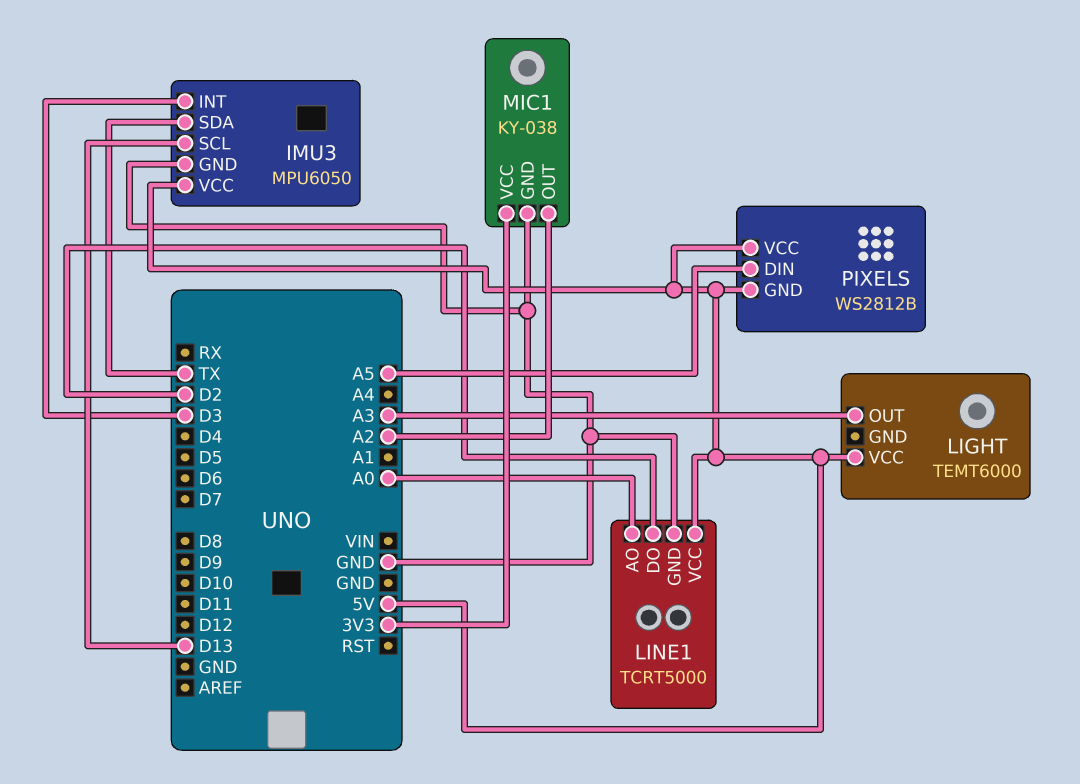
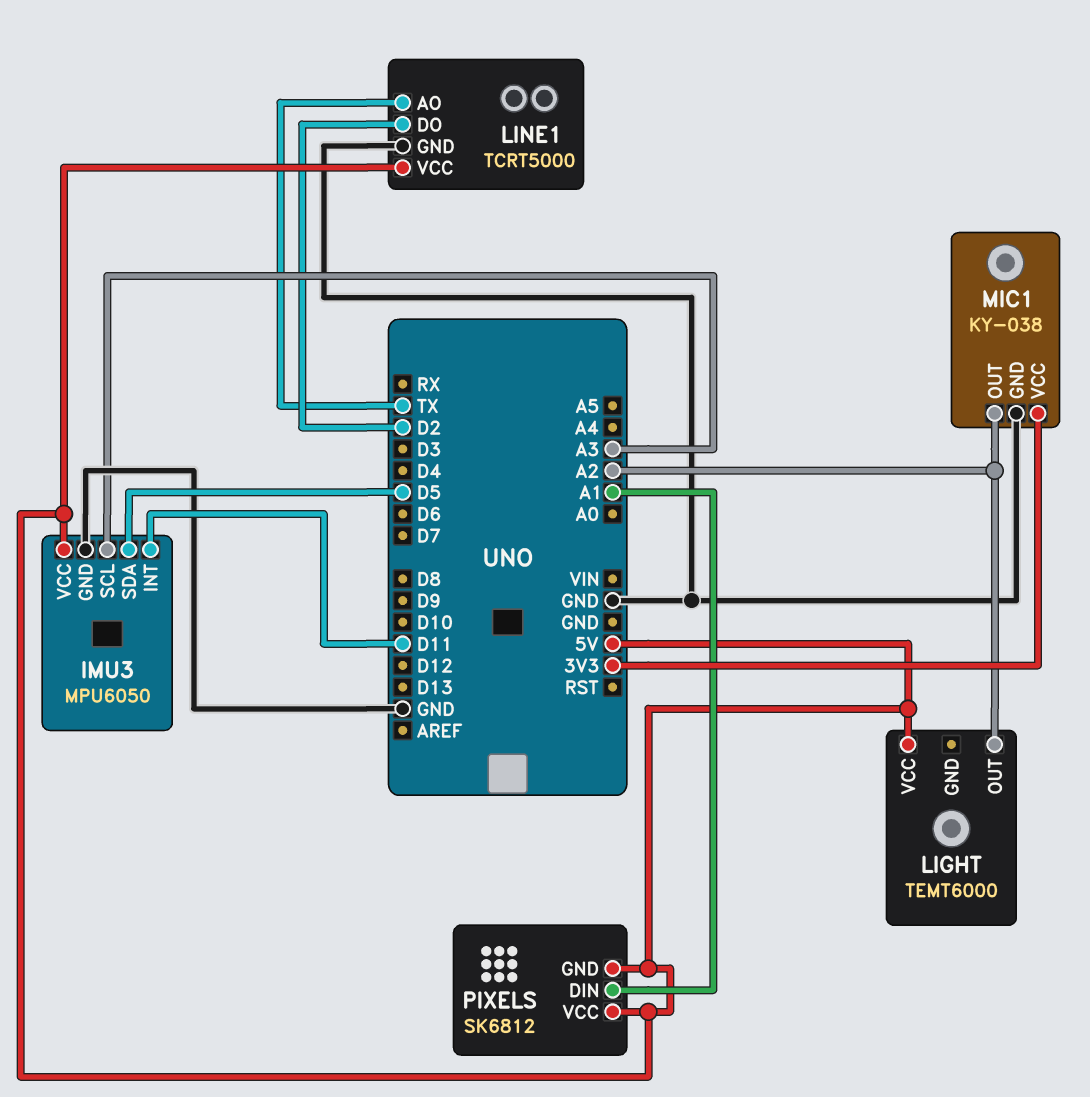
IMU3 pin INT: D3 -> D11
IMU3 pin SCL: D13 -> A3
IMU3 pin SDA: TX -> D5
LIGHT pin OUT: A3 -> A2
LINE1 pin AO: A0 -> TX
PIXELS: WS2812B -> SK6812
PIXELS pin DIN: A5 -> A1

